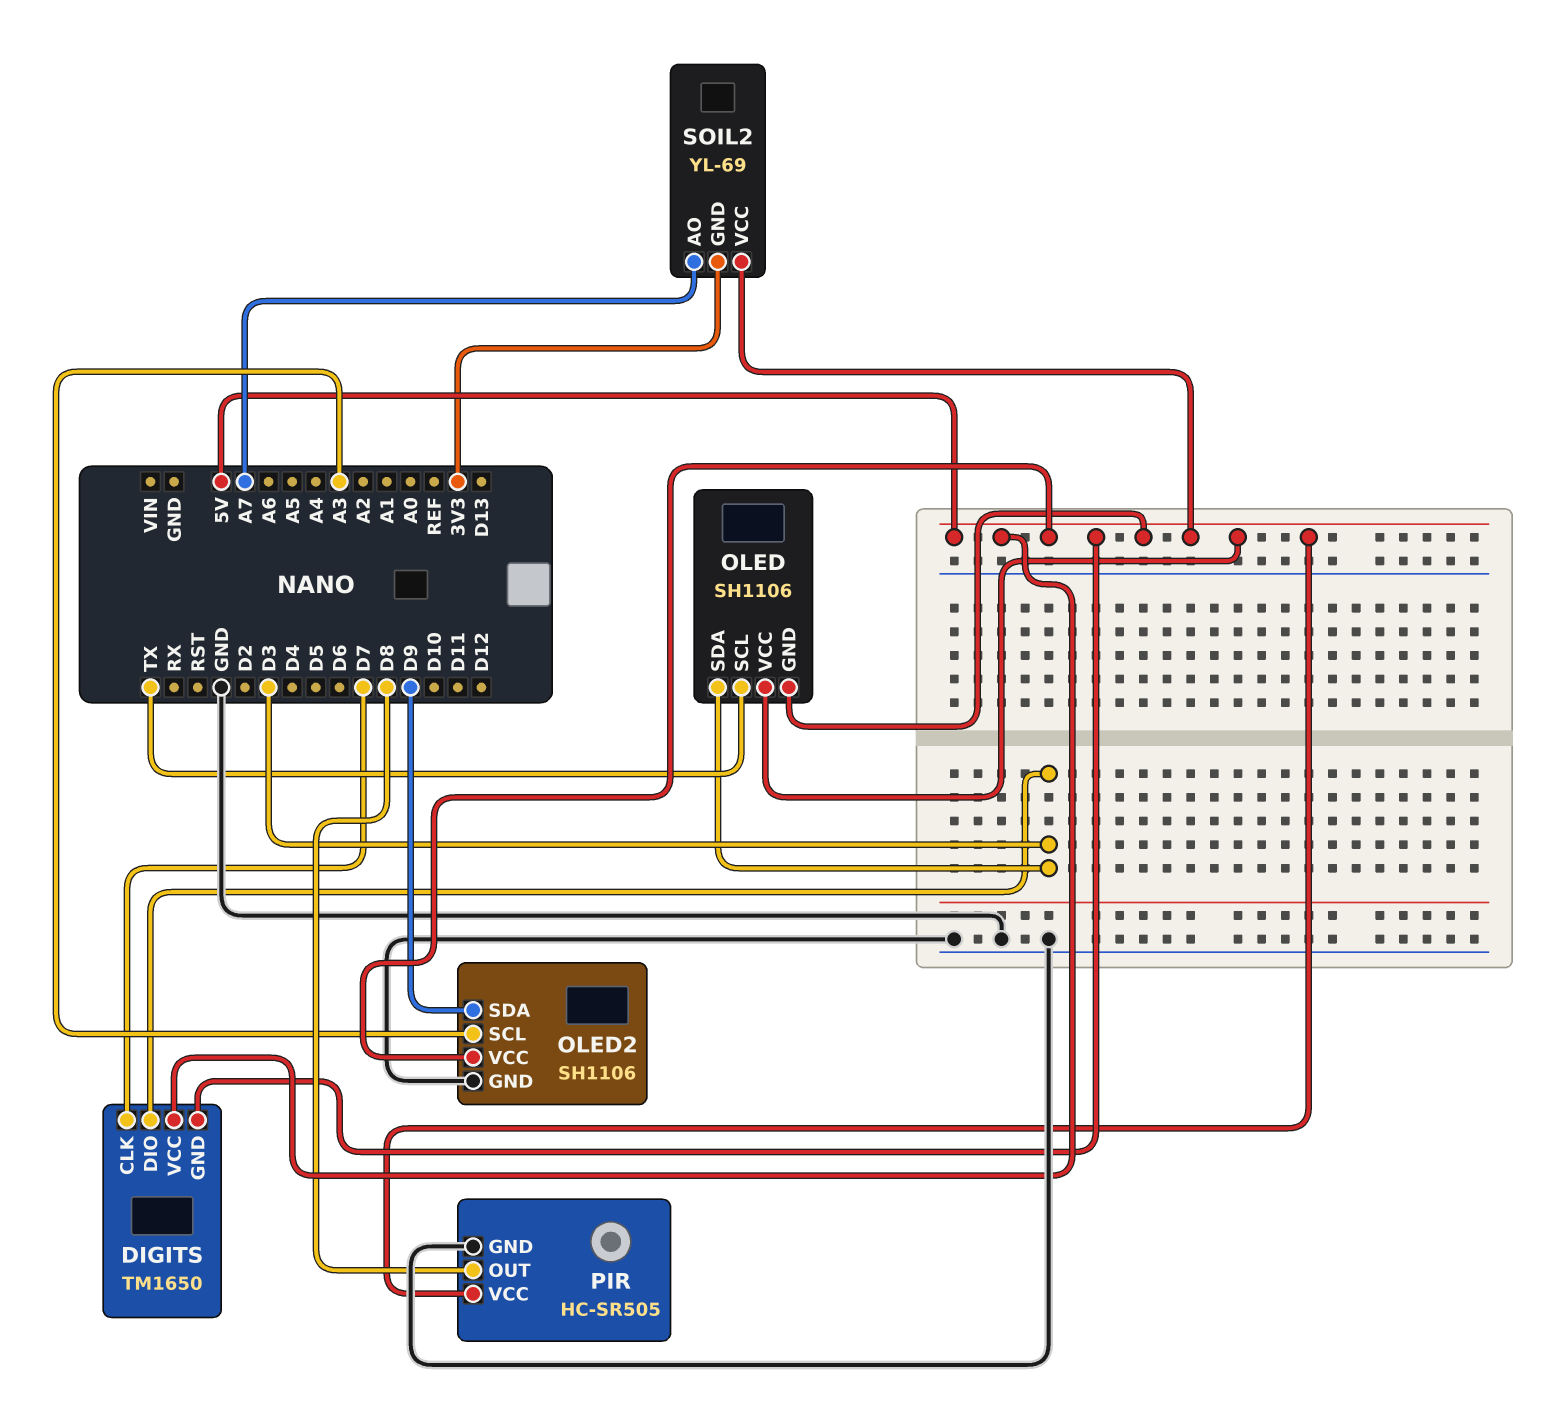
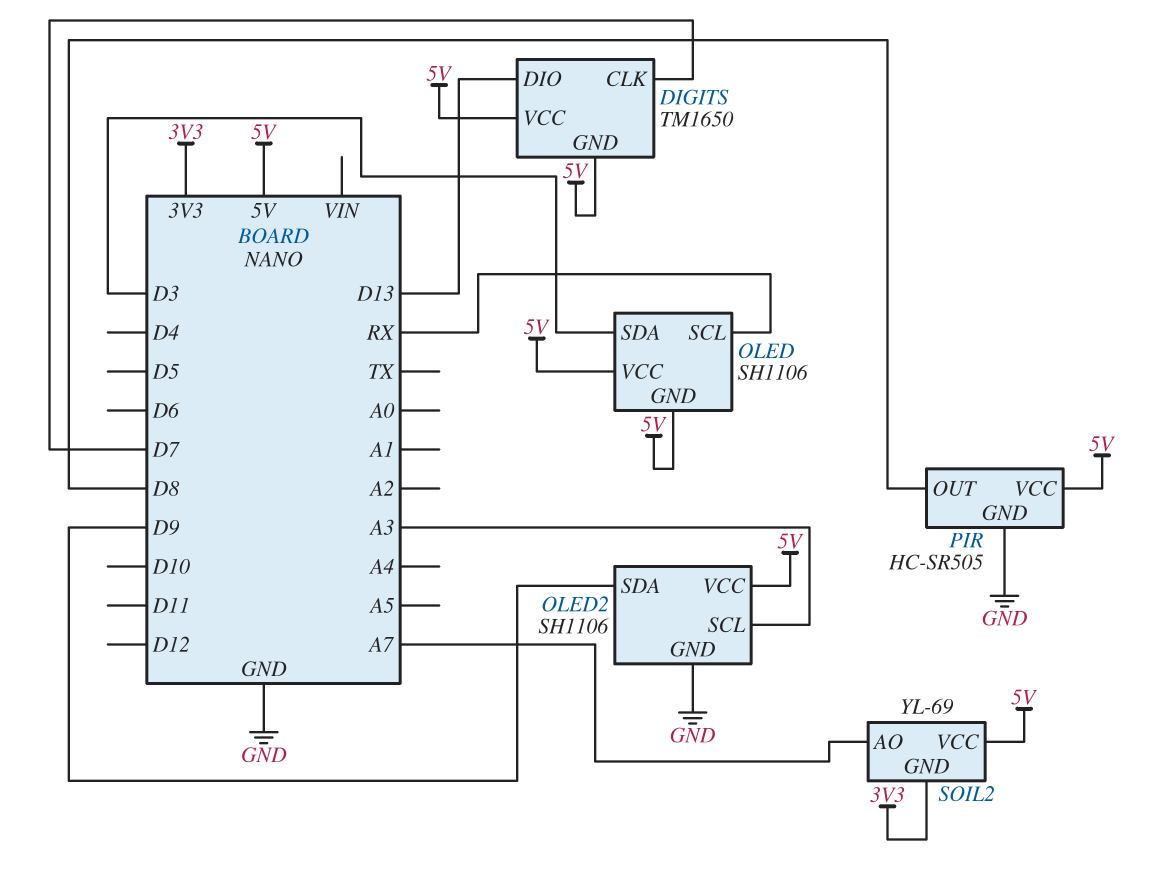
DIGITS pin DIO: D3 -> D13
OLED pin SCL: TX -> RX

